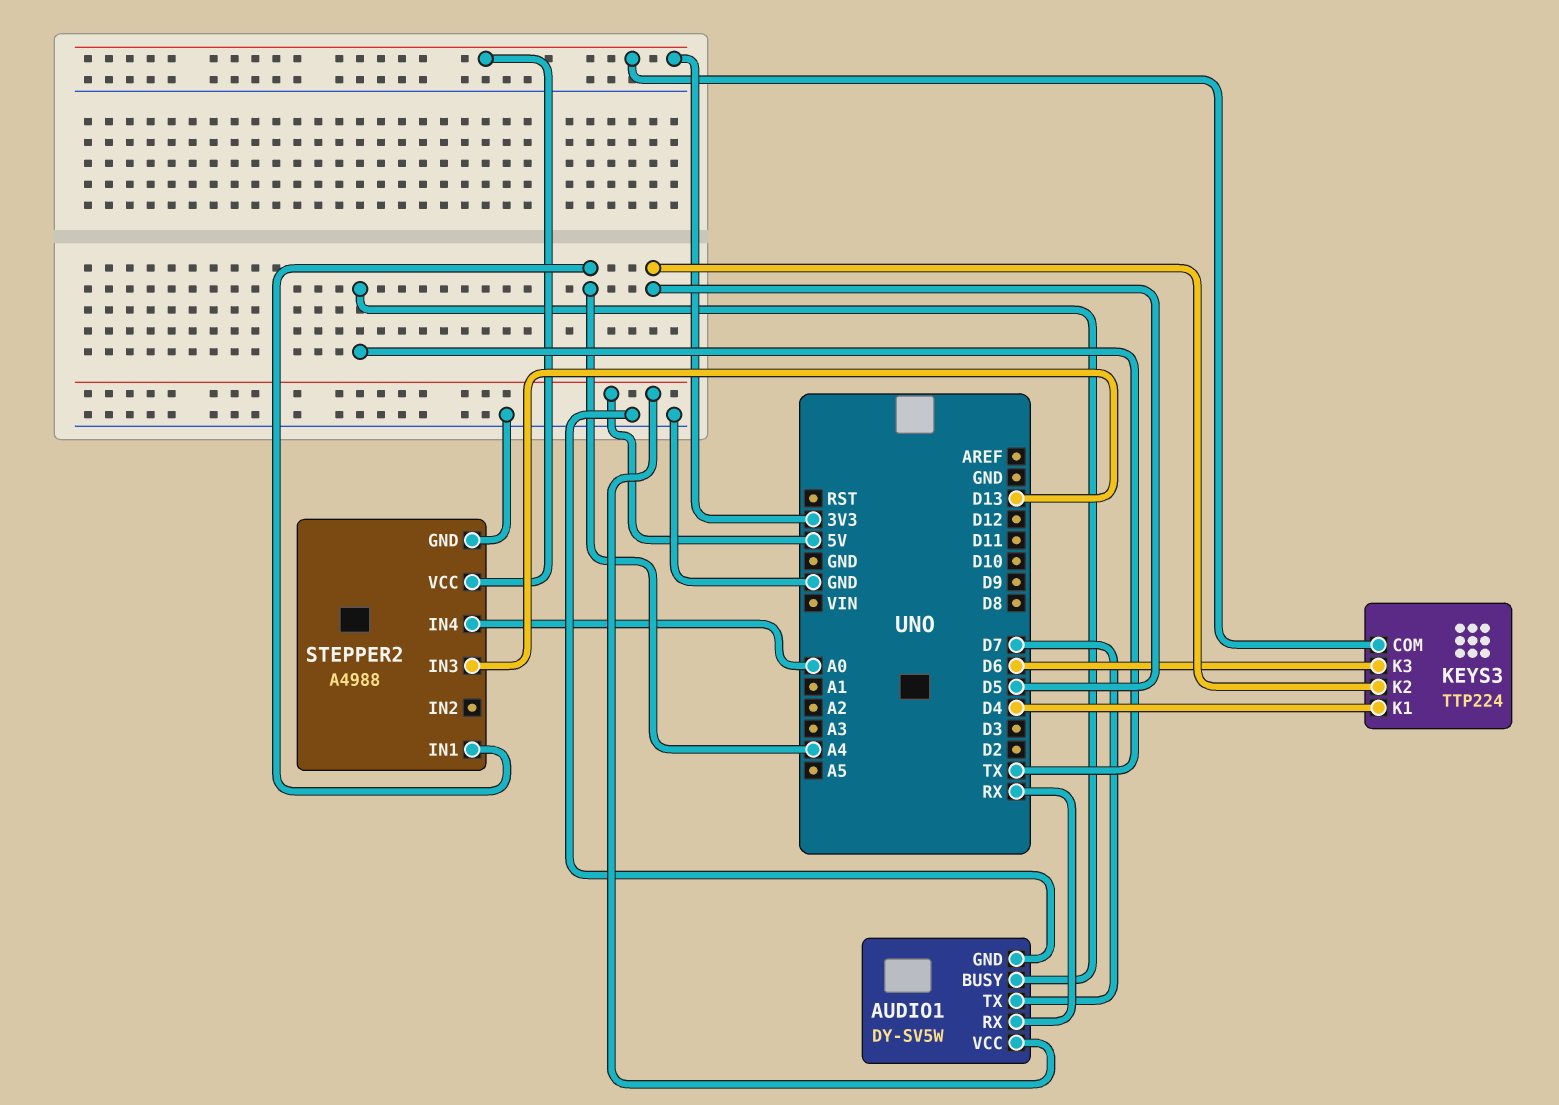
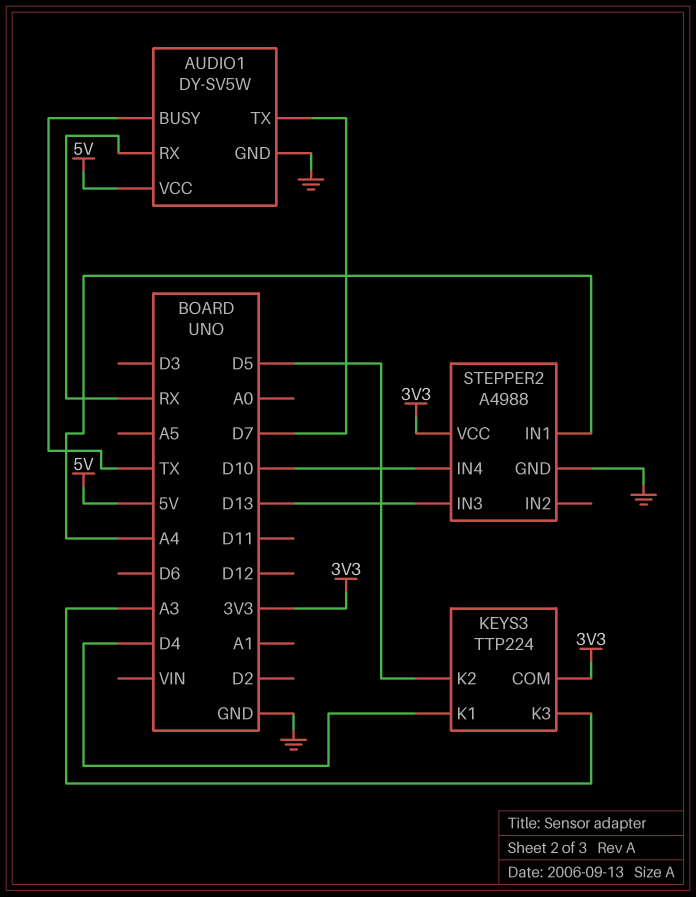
KEYS3 pin K3: D6 -> A3
STEPPER2 pin IN4: A0 -> D10

